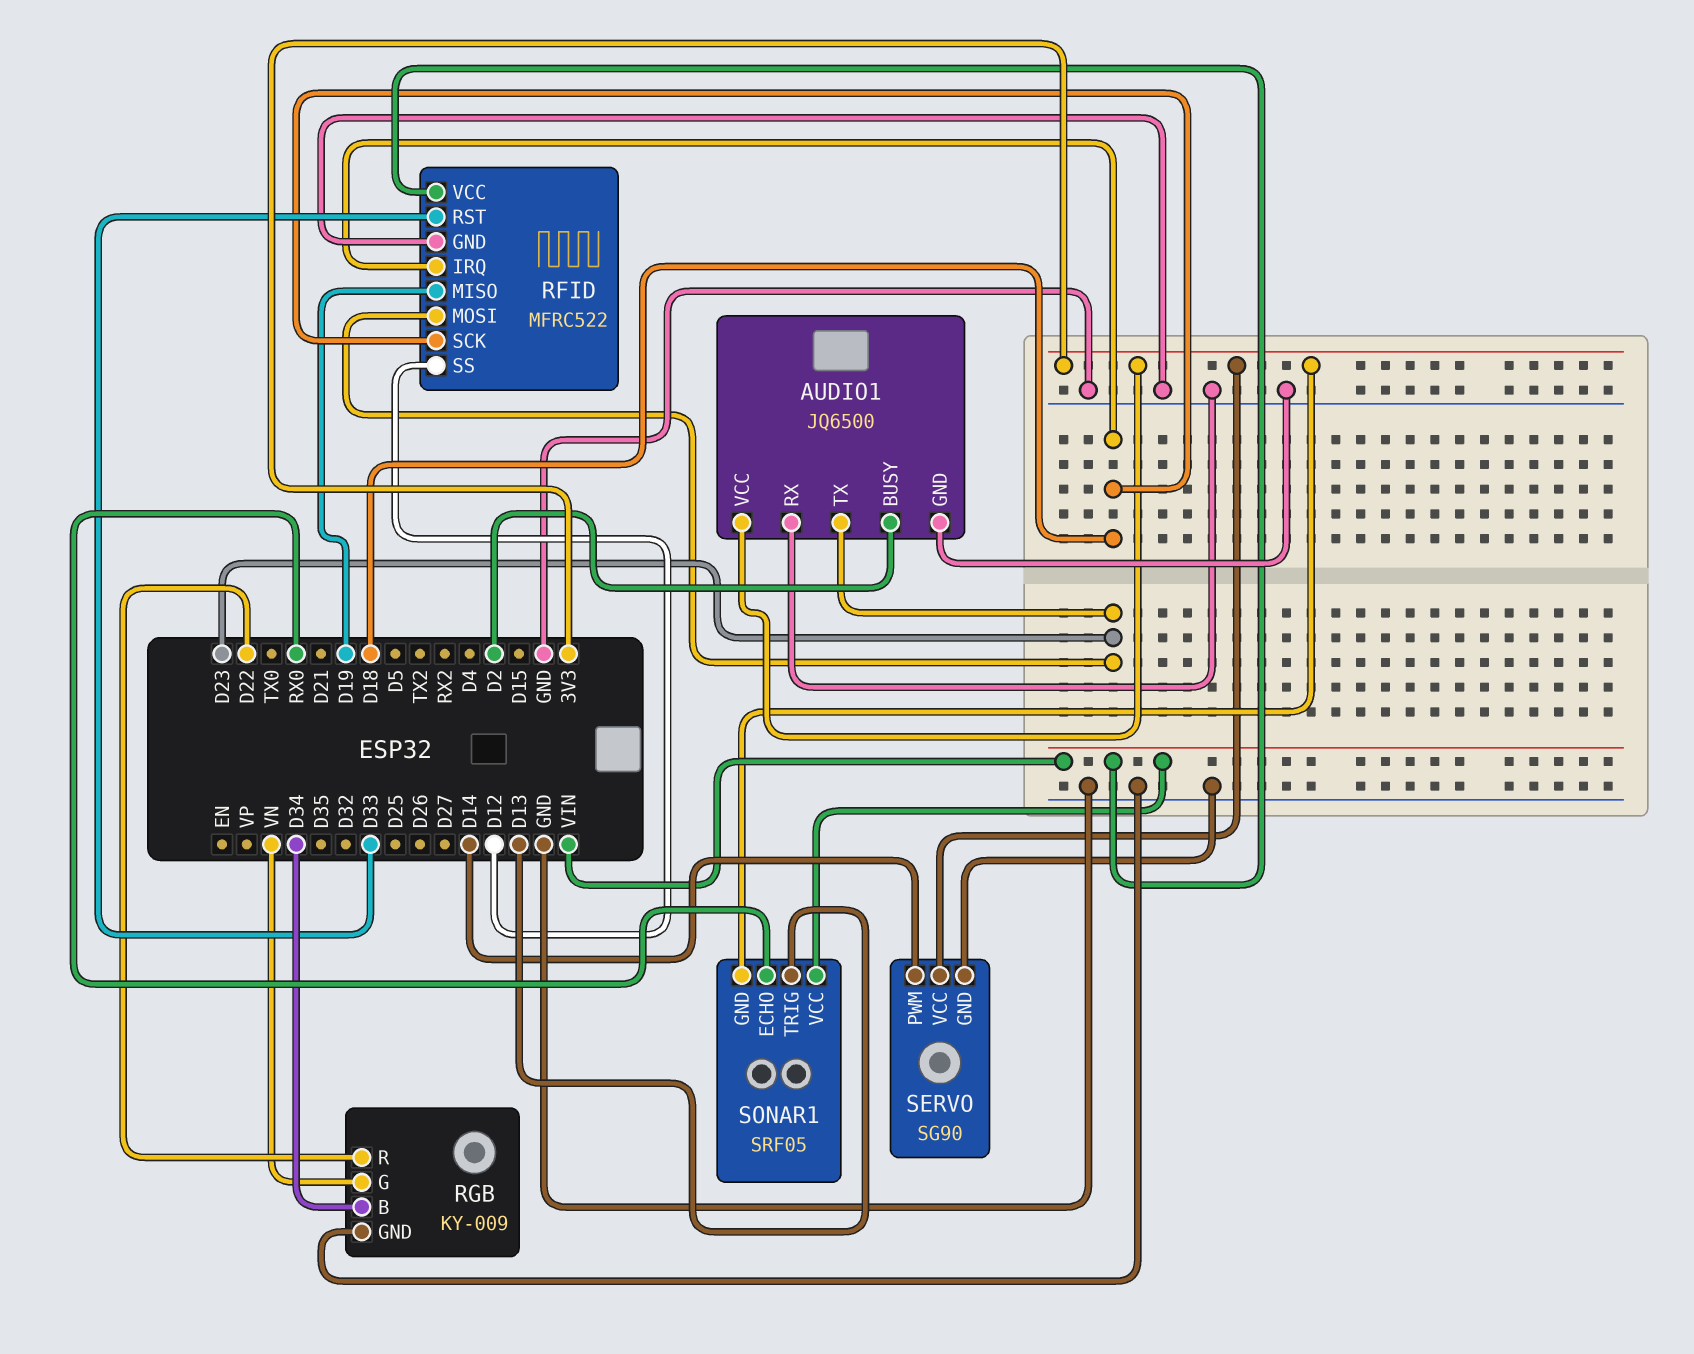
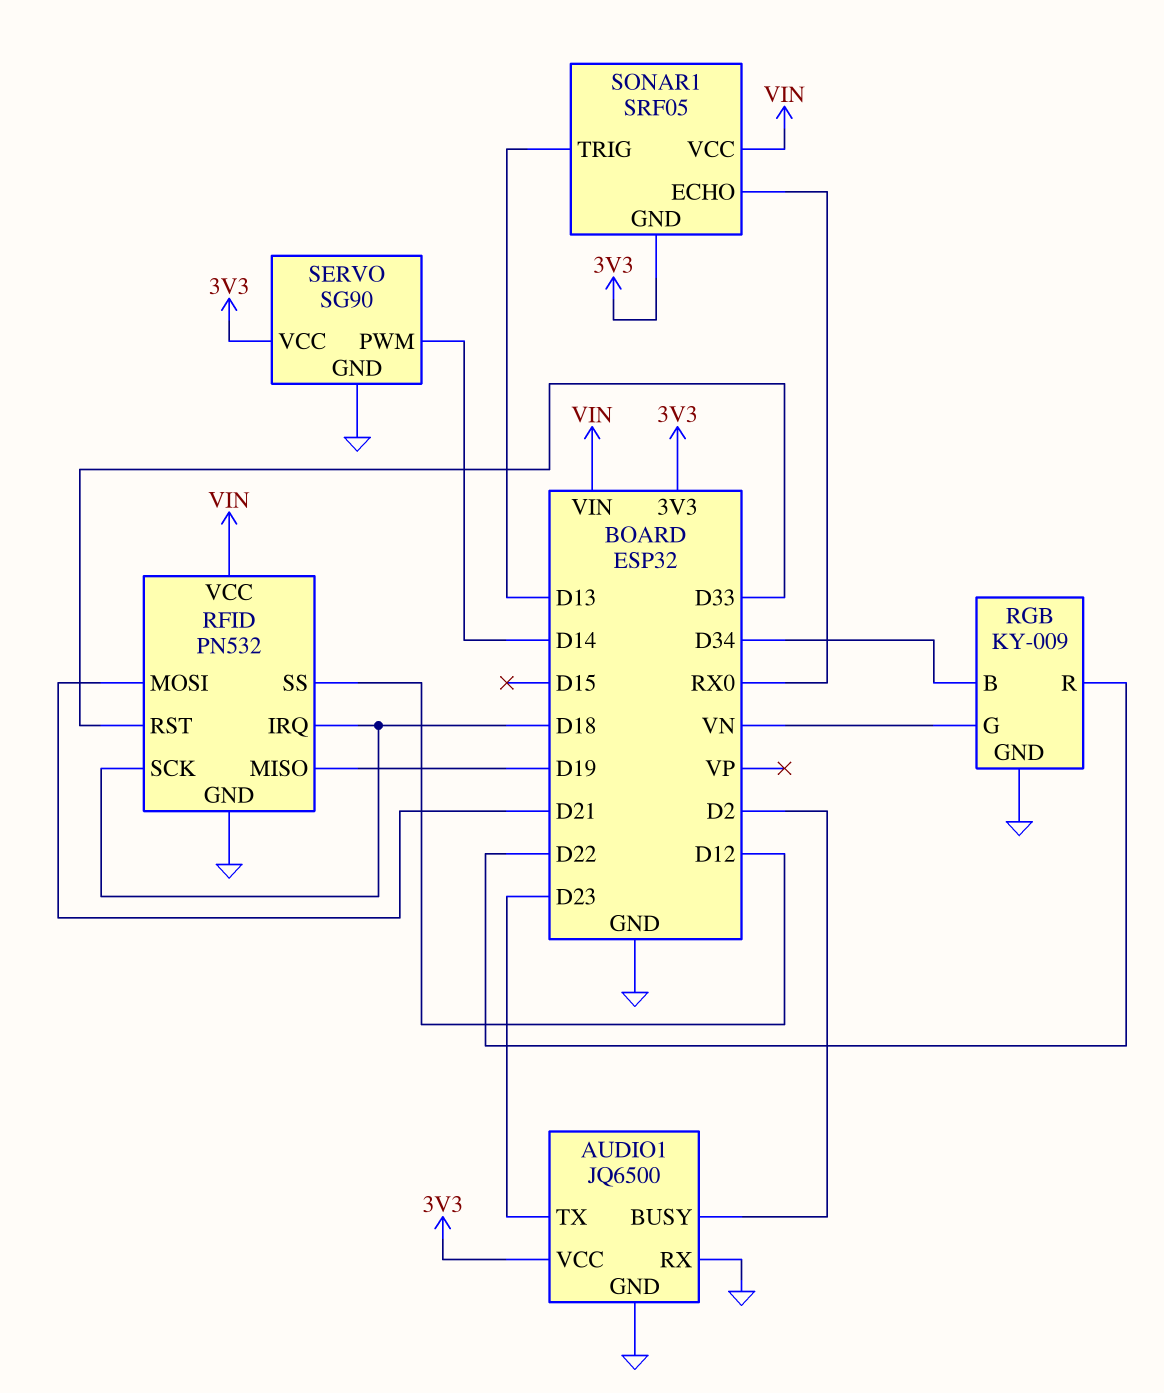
RFID: MFRC522 -> PN532
RFID pin MOSI: D23 -> D21

